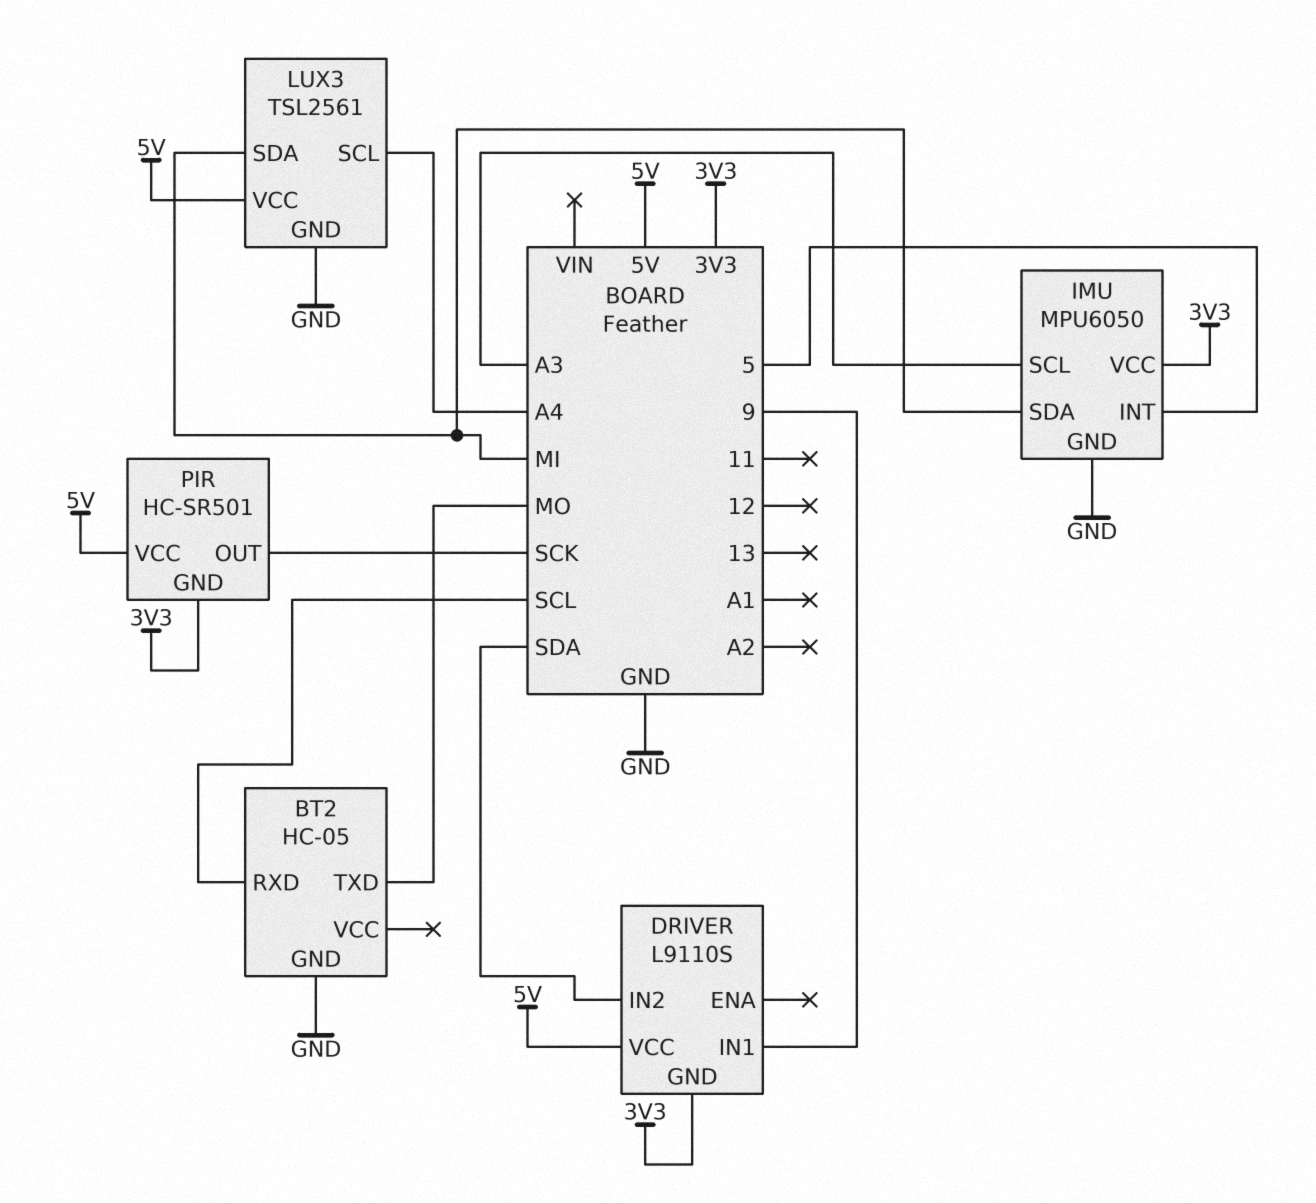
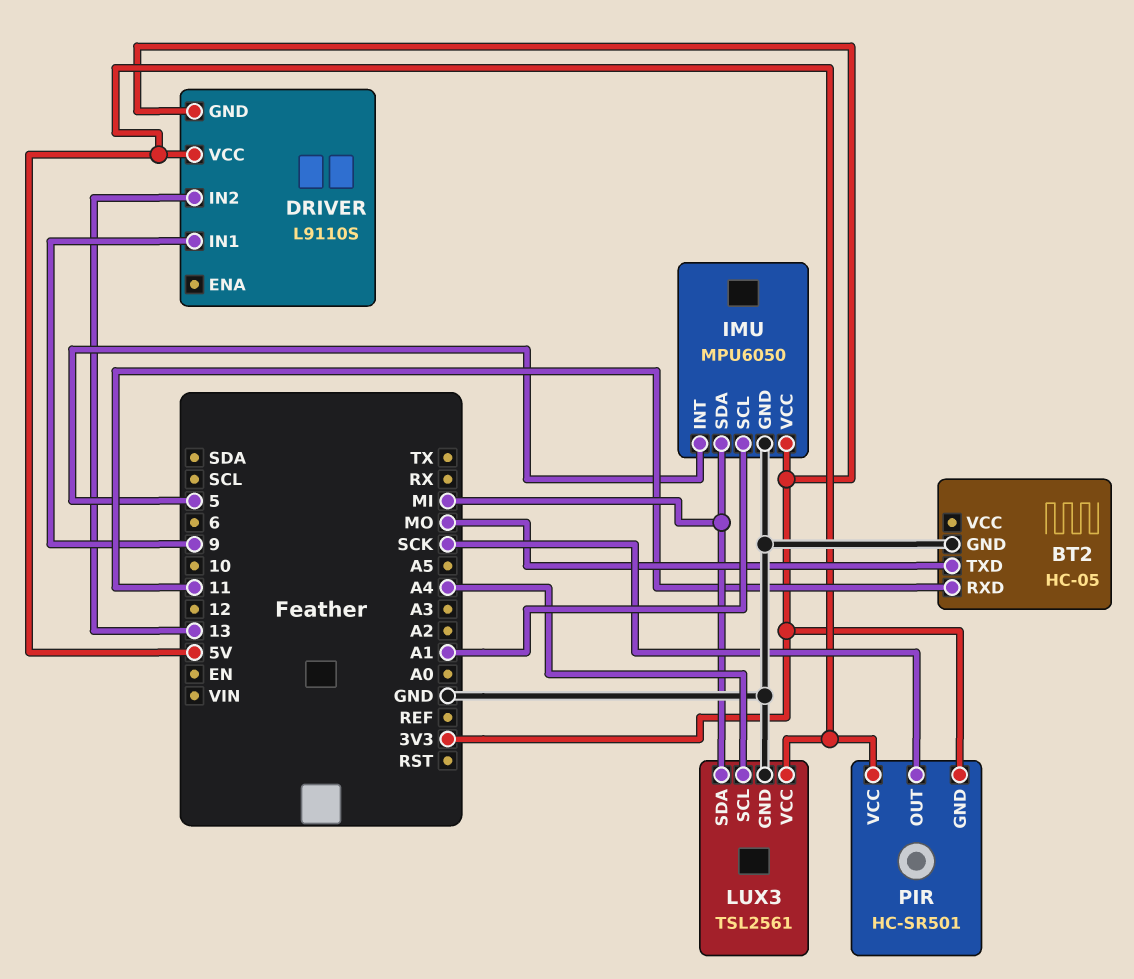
BT2 pin RXD: SCL -> 11
DRIVER pin IN2: SDA -> 13
IMU pin SCL: A3 -> A1

